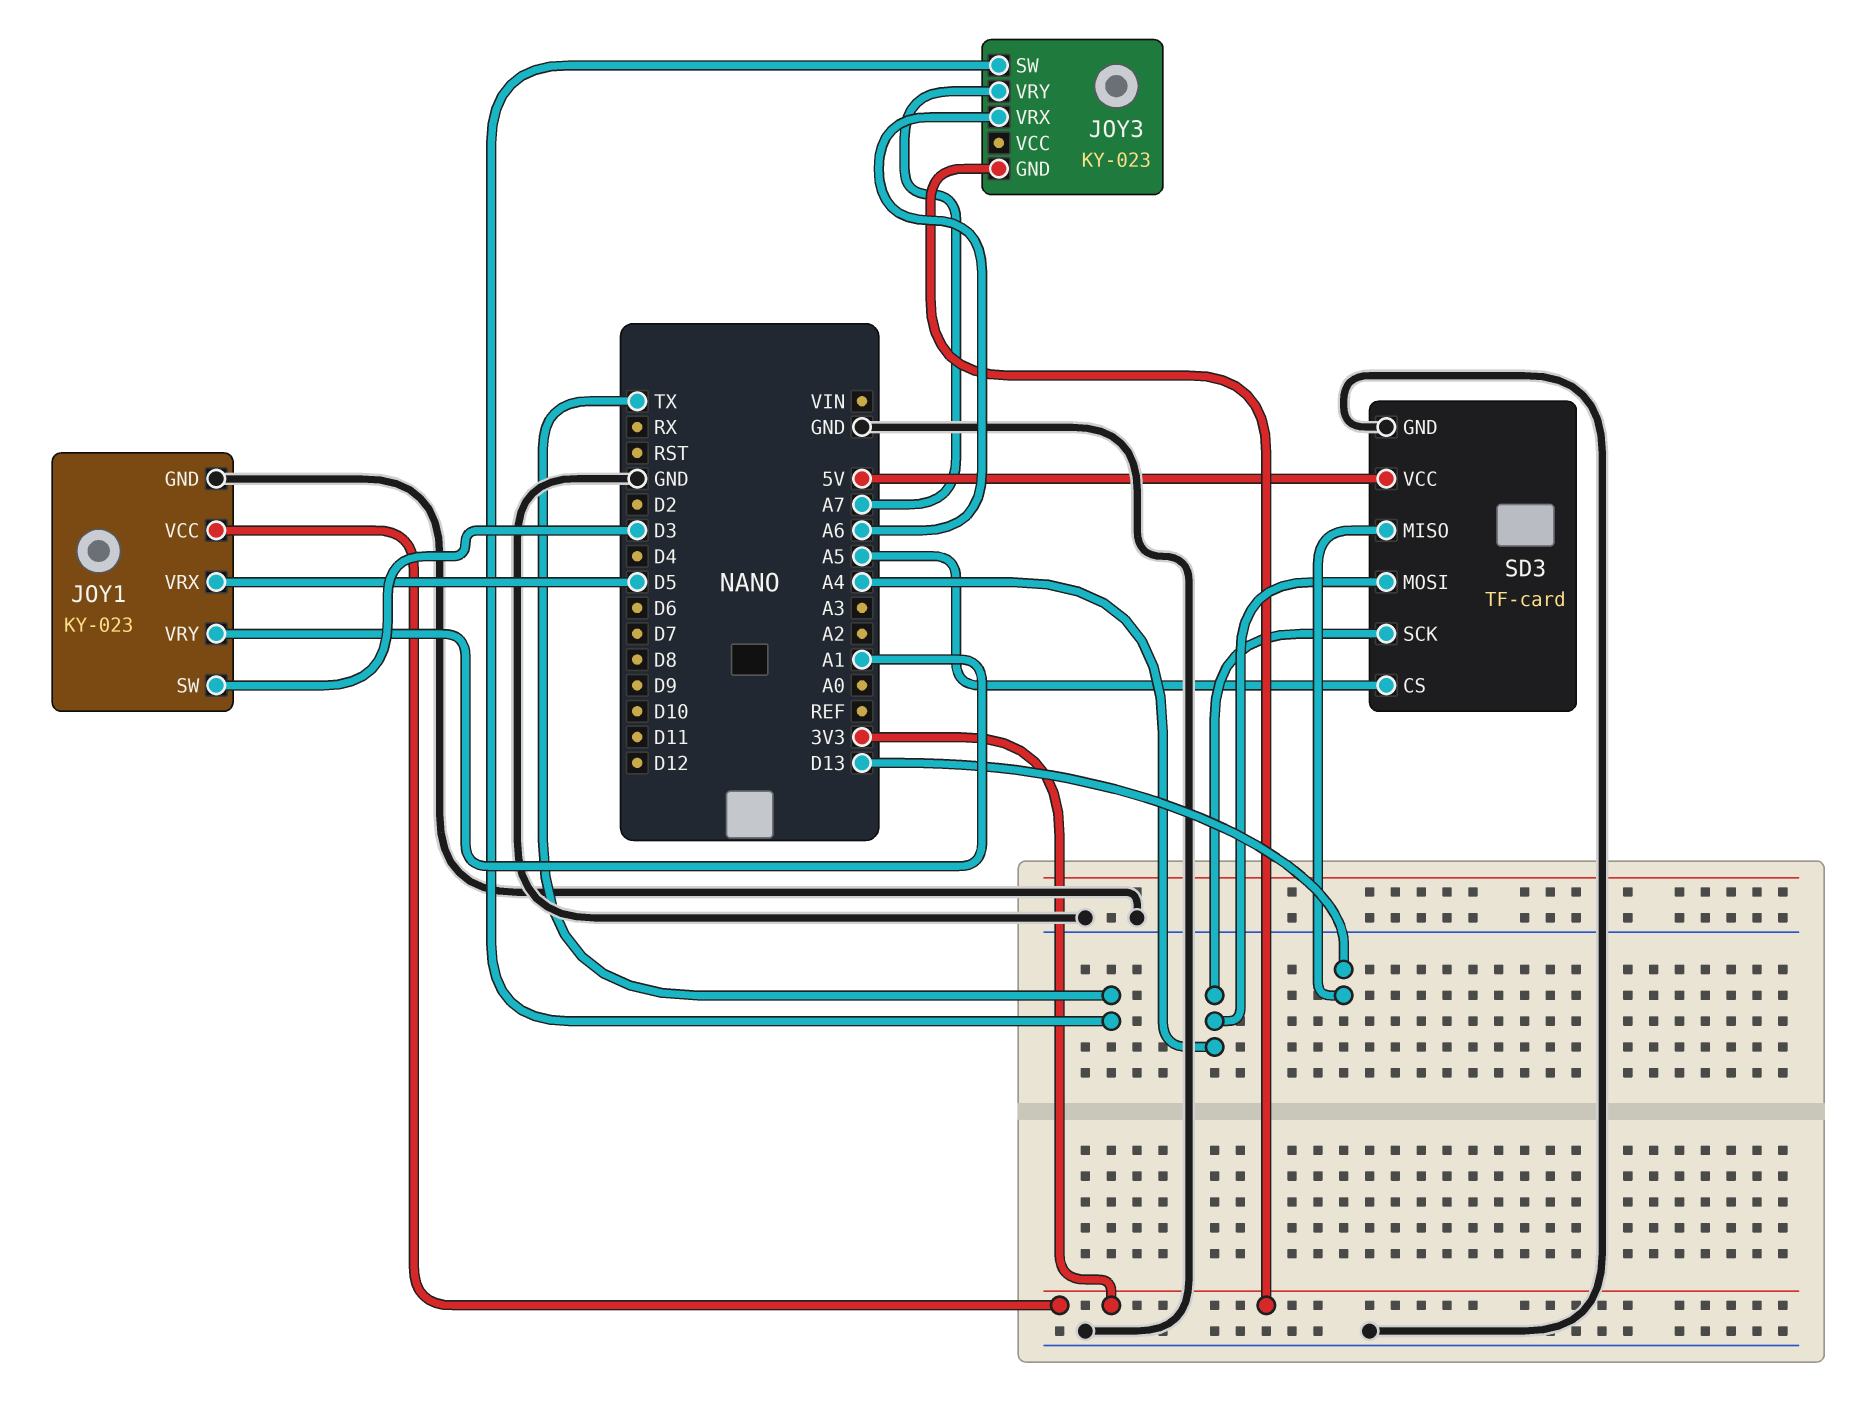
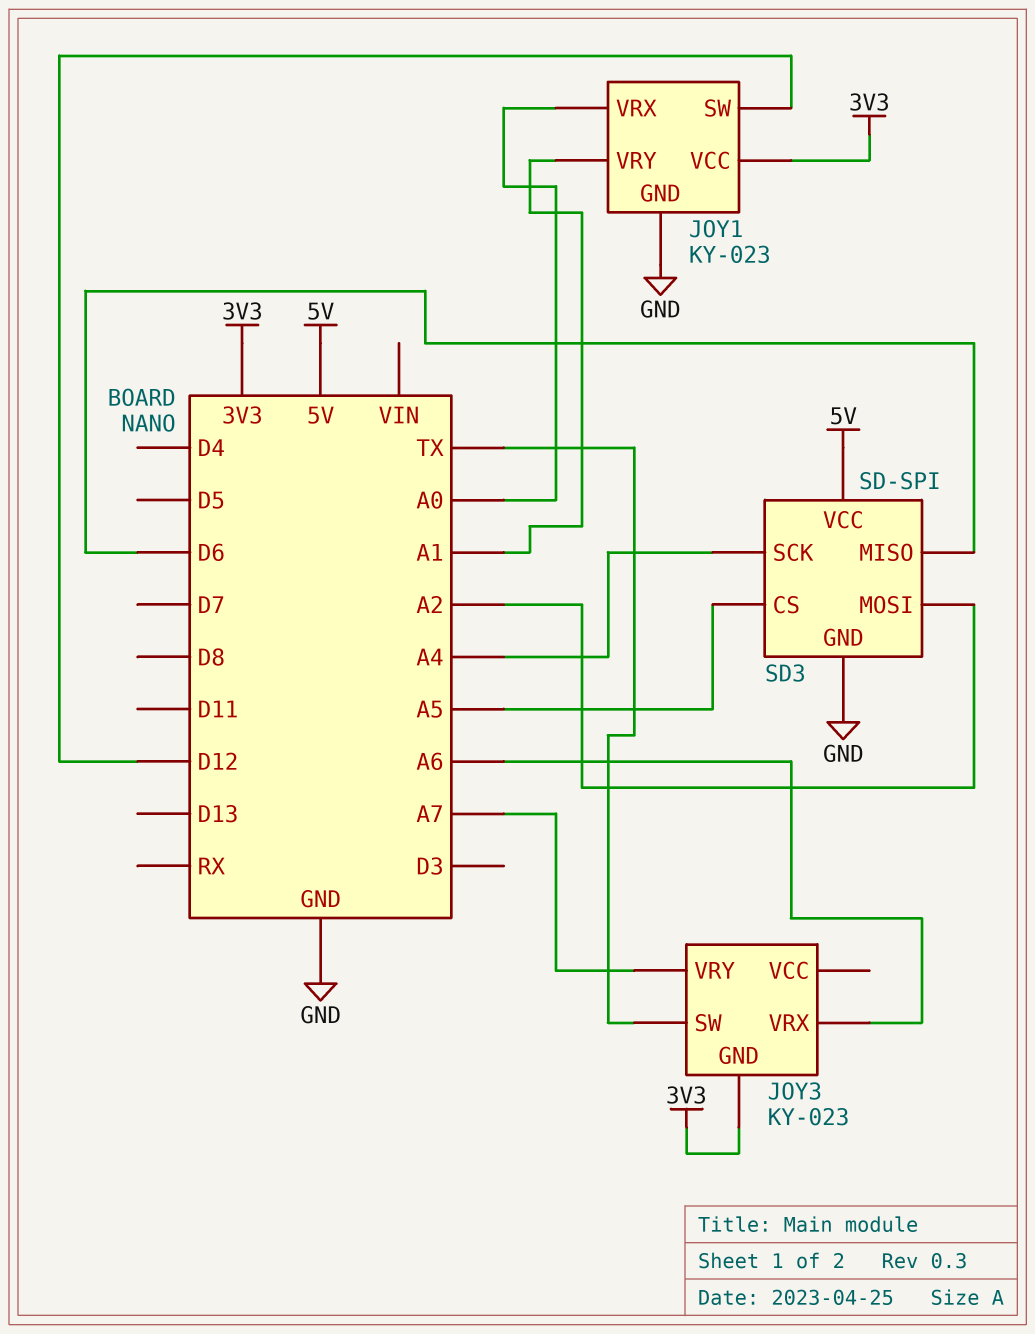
JOY1 pin SW: D3 -> D12
JOY1 pin VRX: D5 -> A0
SD3: TF-card -> SD-SPI
SD3 pin MISO: D13 -> D6
SD3 pin MOSI: A4 -> A2

